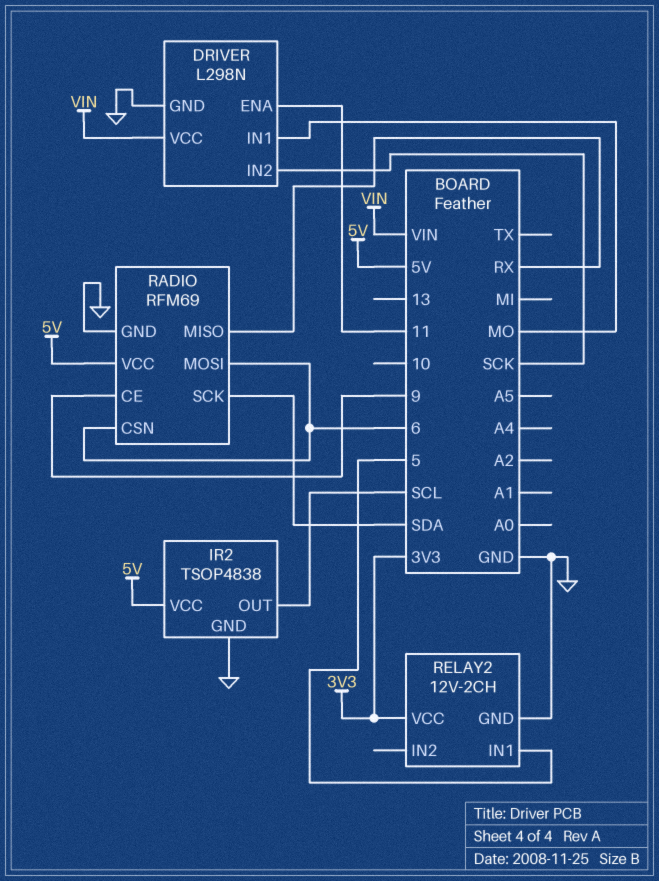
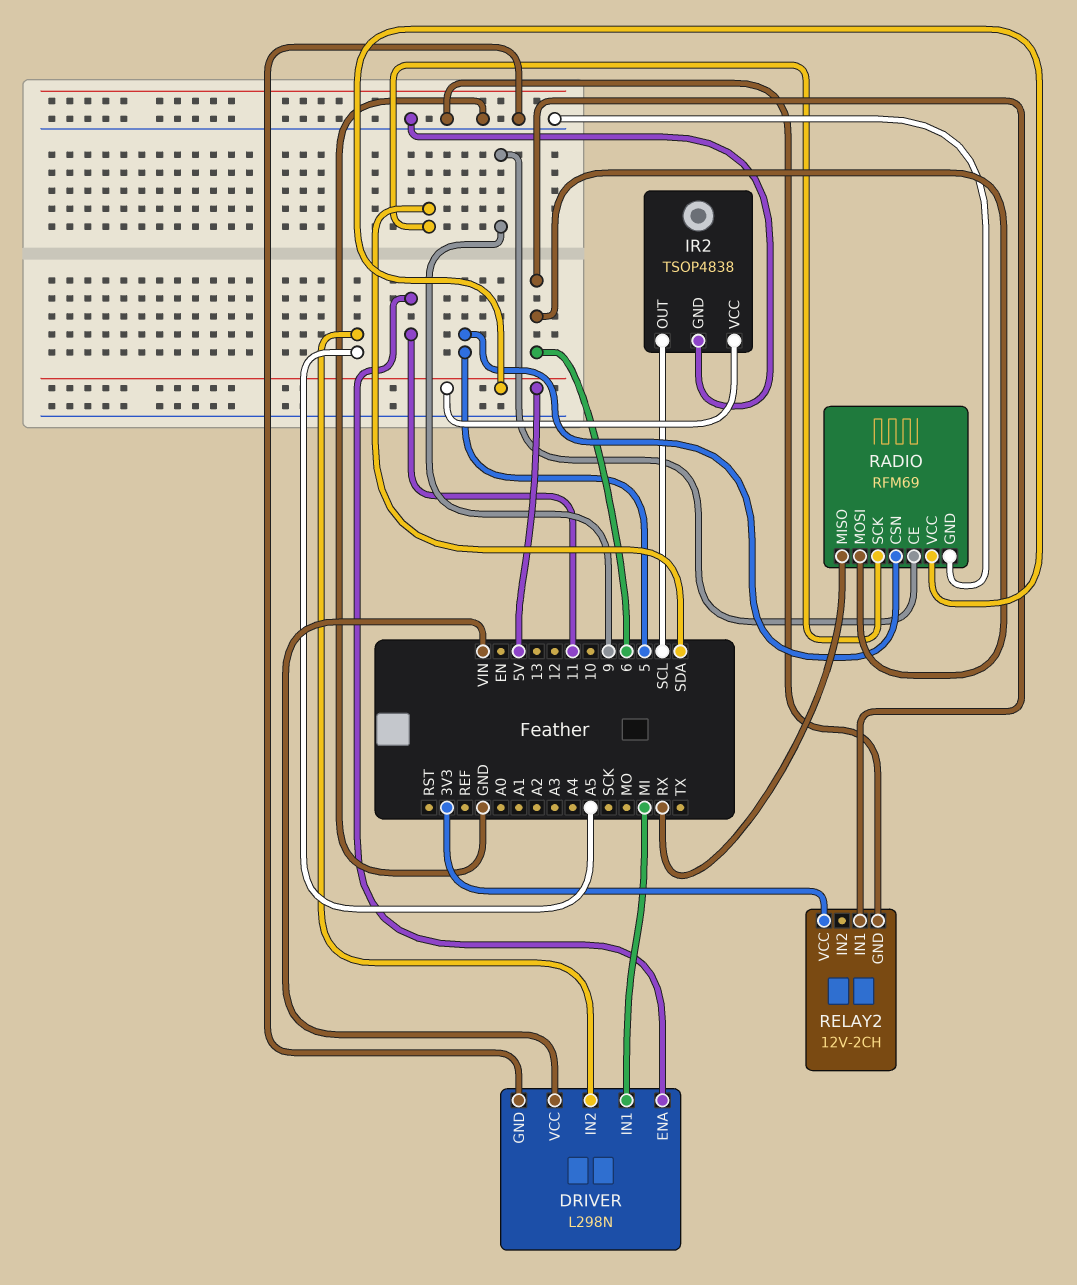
DRIVER pin IN1: MO -> MI
DRIVER pin IN2: SCK -> A5
RADIO pin CSN: 6 -> 5
RELAY2 pin IN1: 5 -> 6

